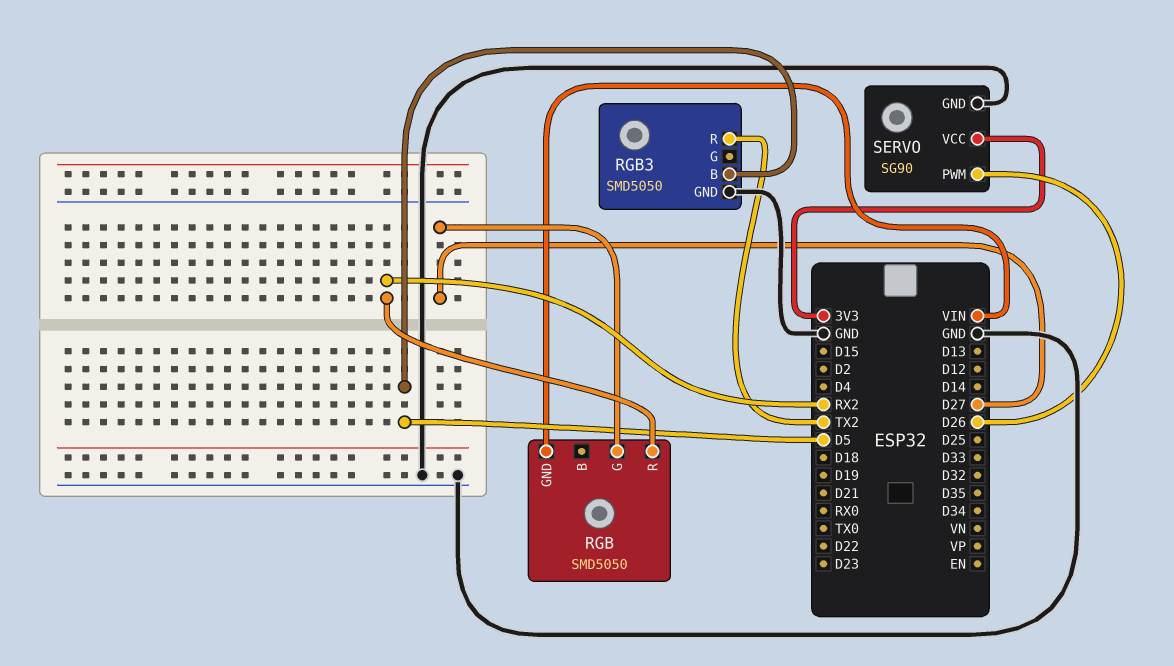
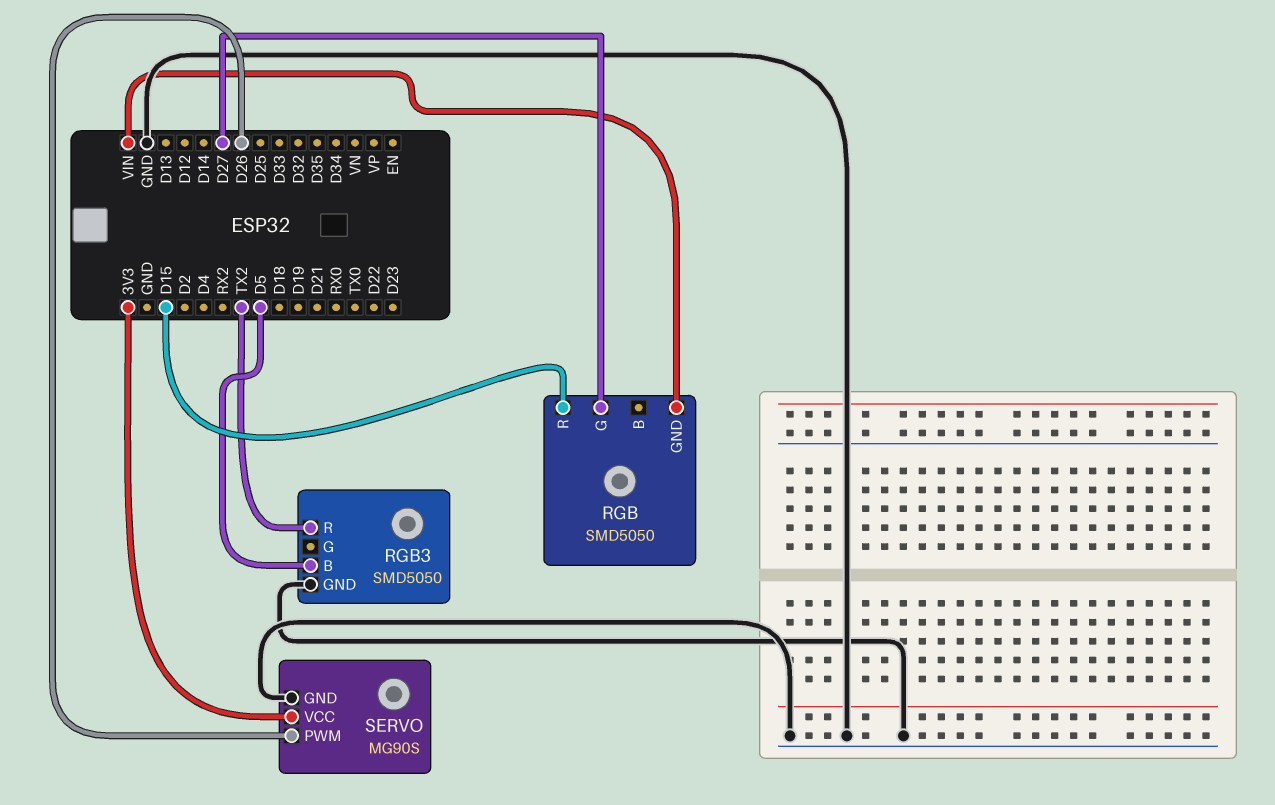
RGB pin R: RX2 -> D15
SERVO: SG90 -> MG90S

